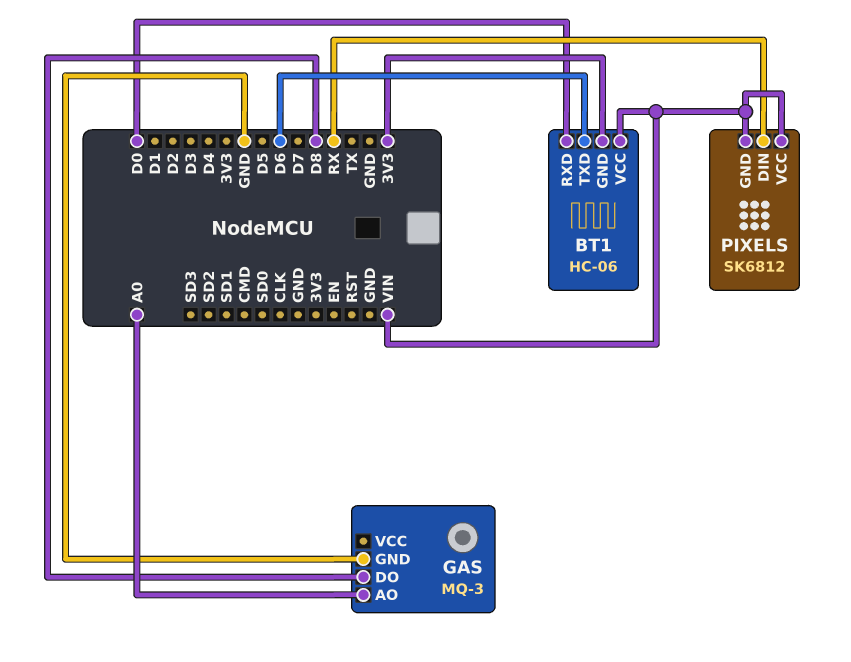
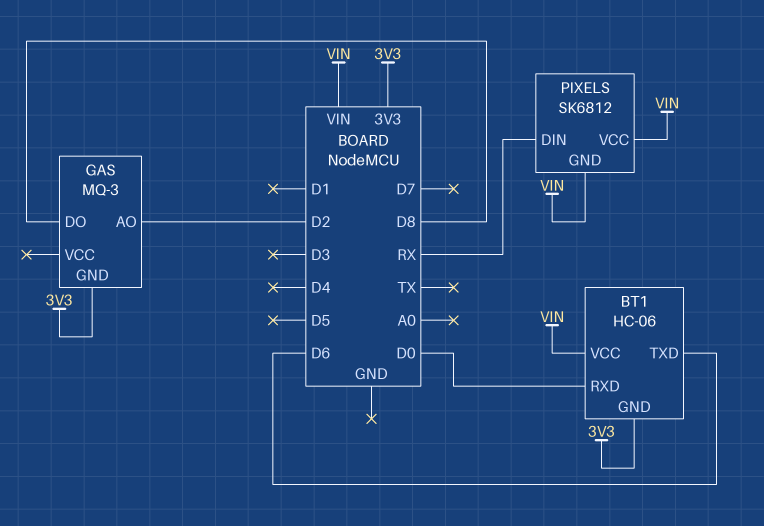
GAS pin AO: A0 -> D2
GAS pin GND: GND -> 3V3

